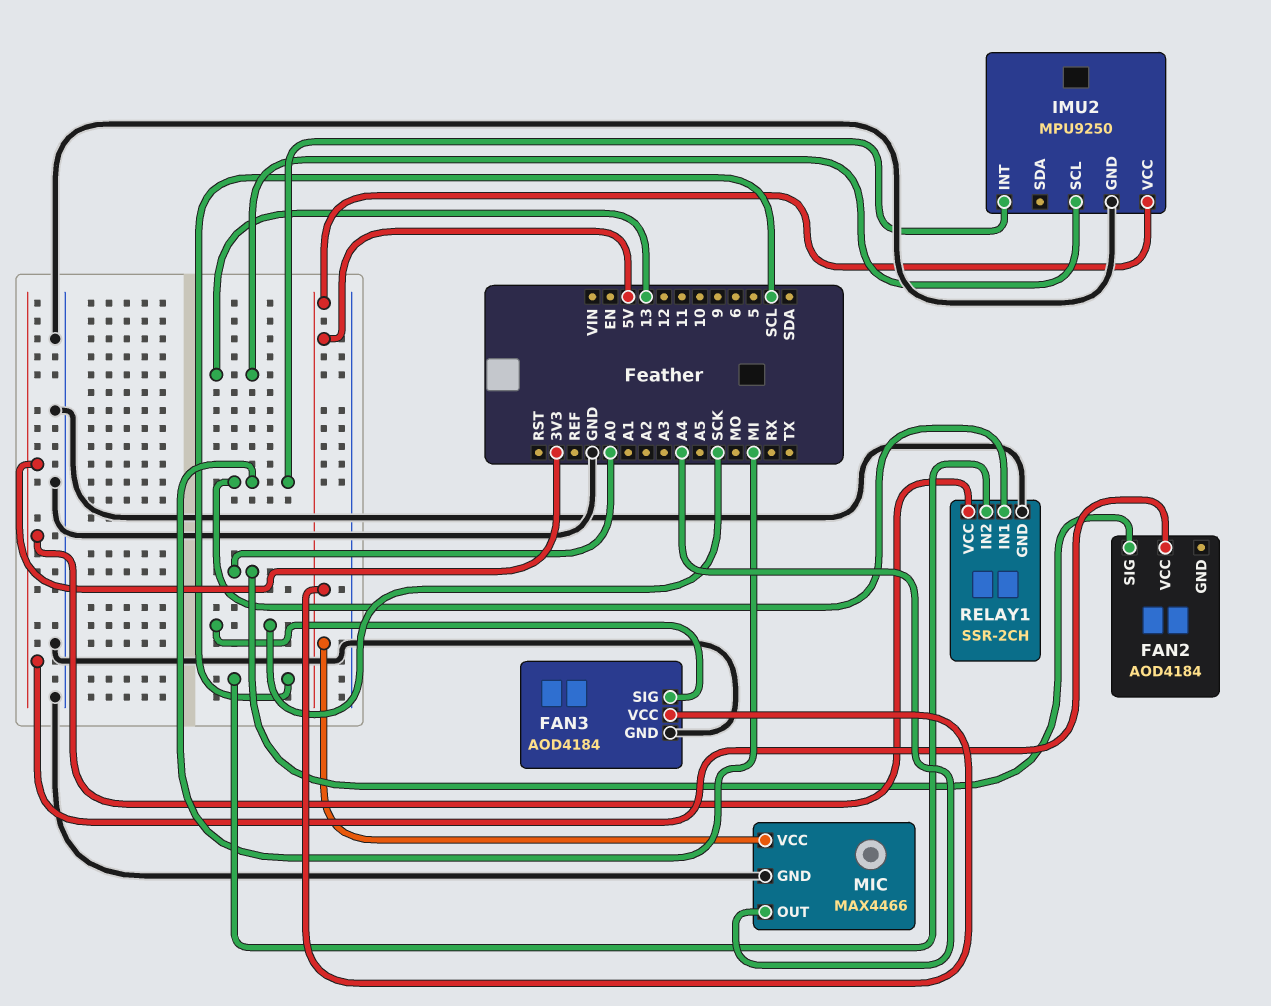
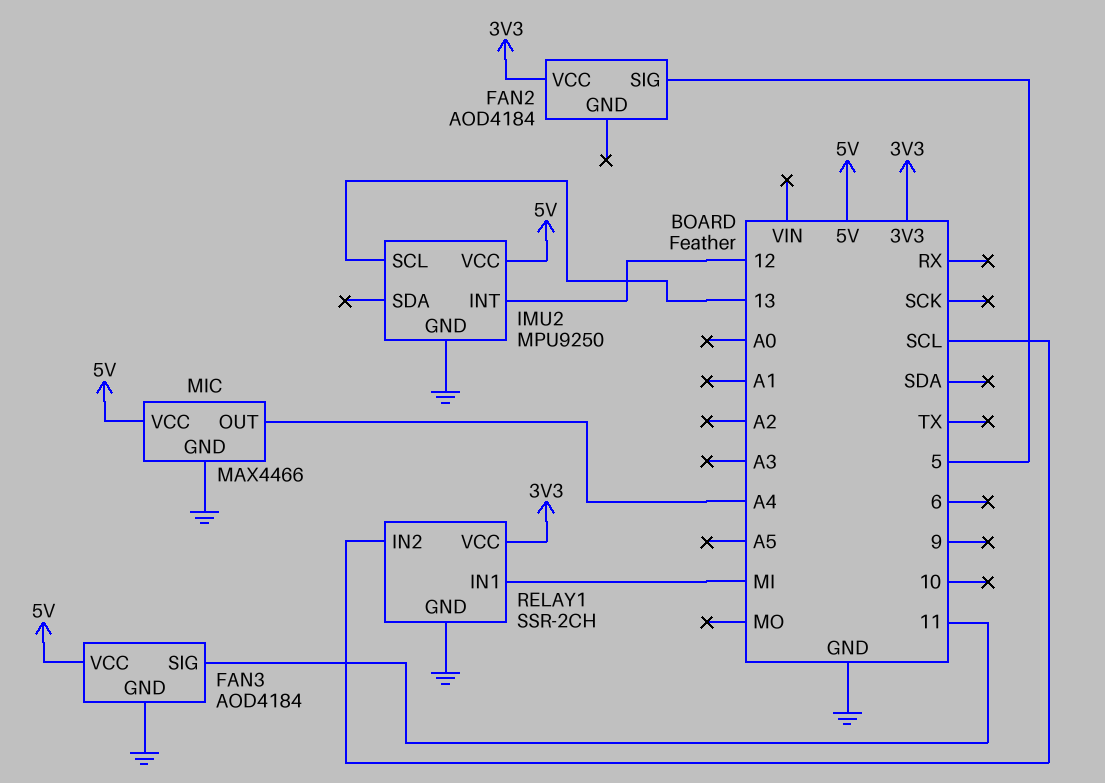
FAN2 pin SIG: A0 -> 5
FAN3 pin SIG: SCK -> 11
IMU2 pin INT: MI -> 12

